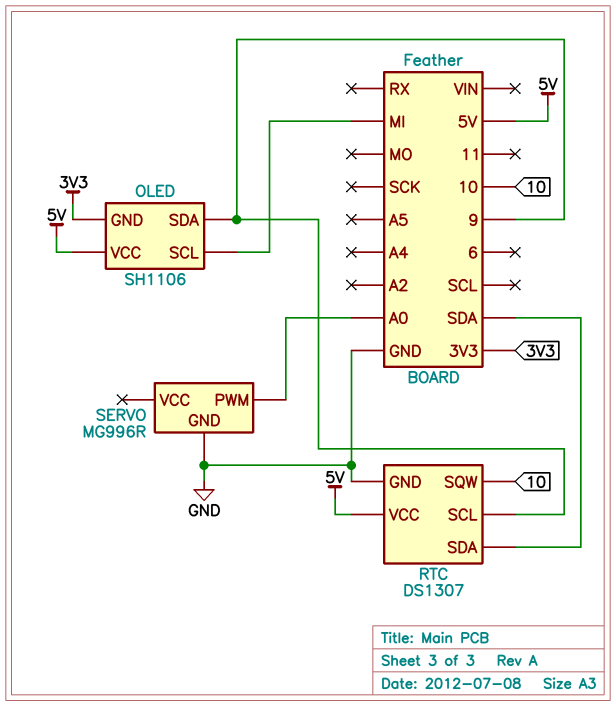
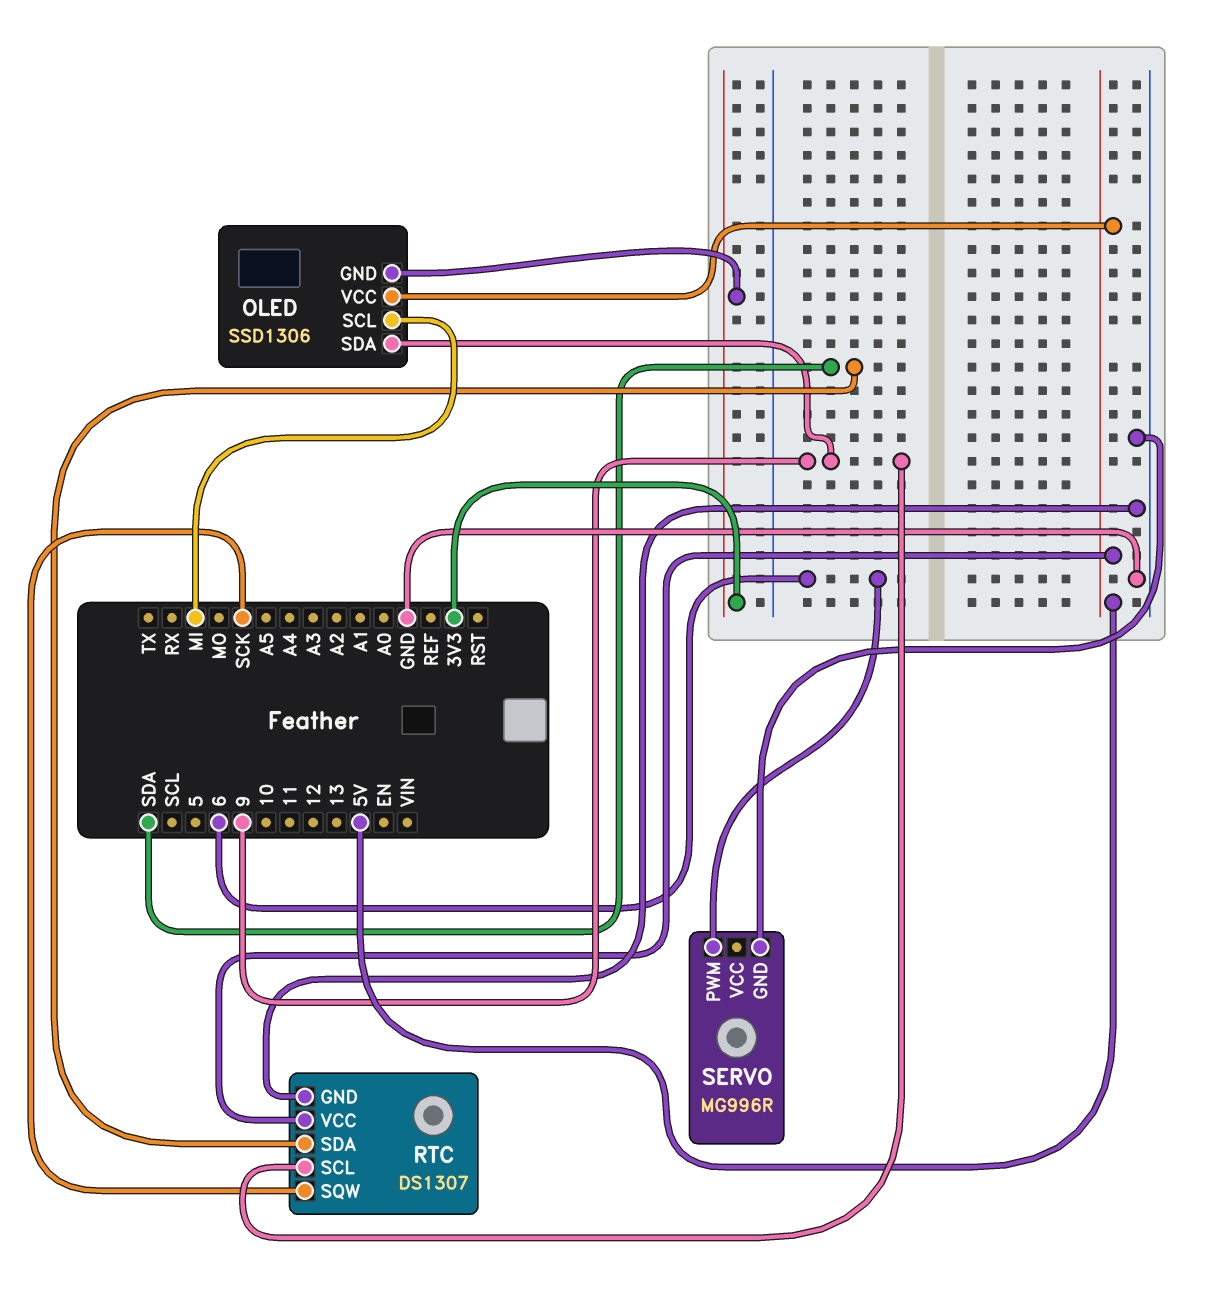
OLED: SH1106 -> SSD1306
RTC pin SQW: 10 -> SCK
SERVO pin PWM: A0 -> 6

